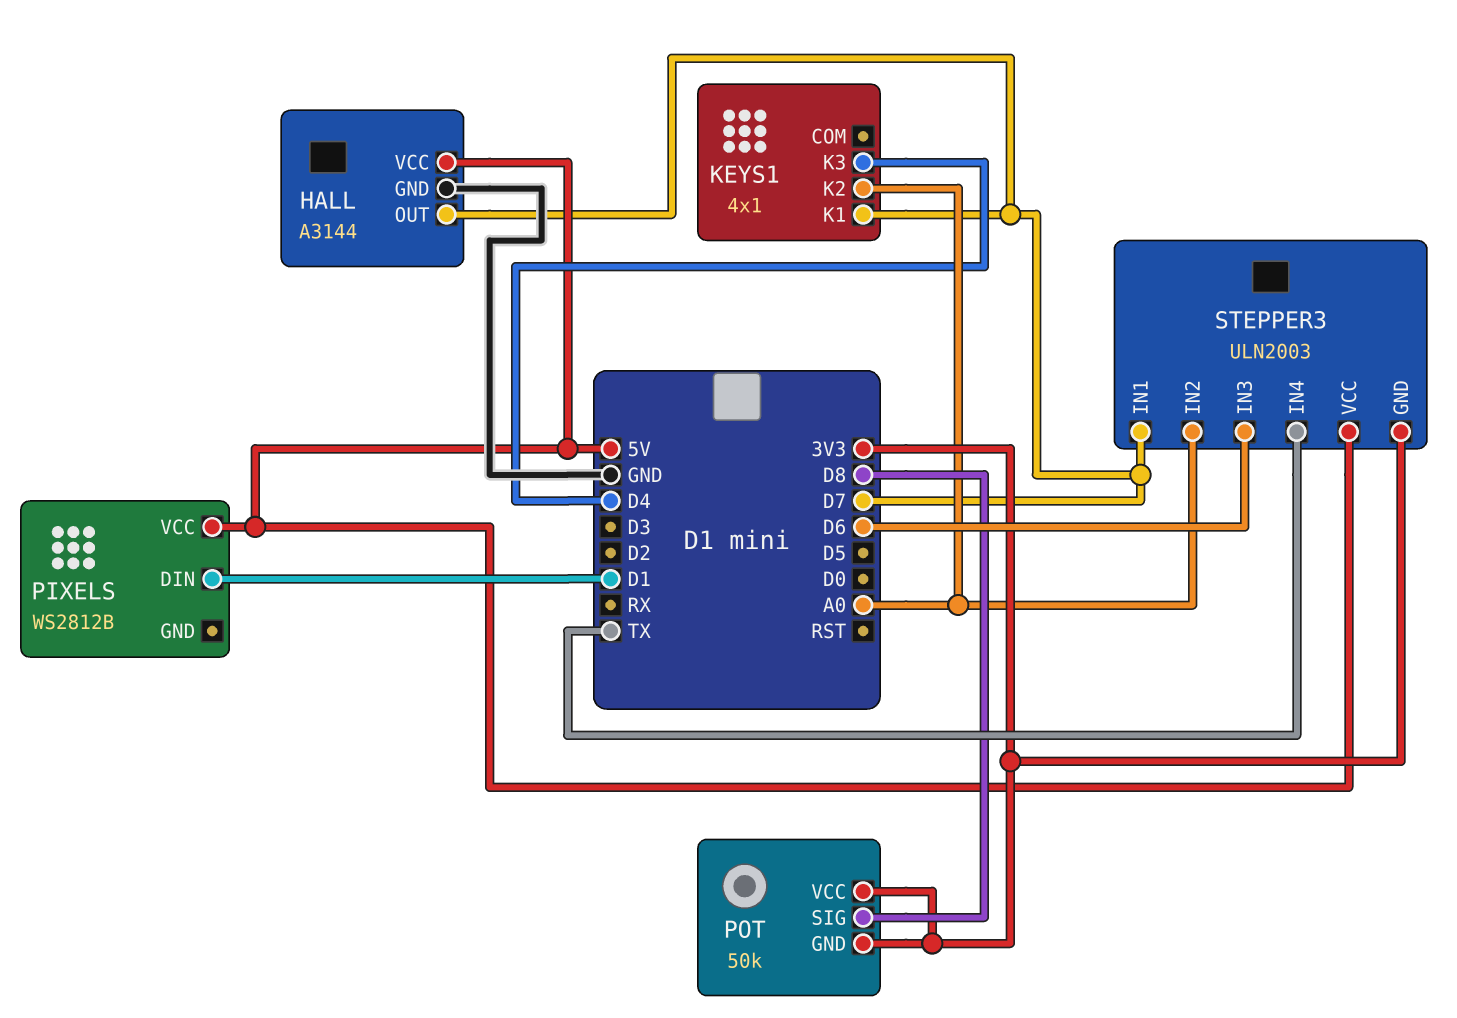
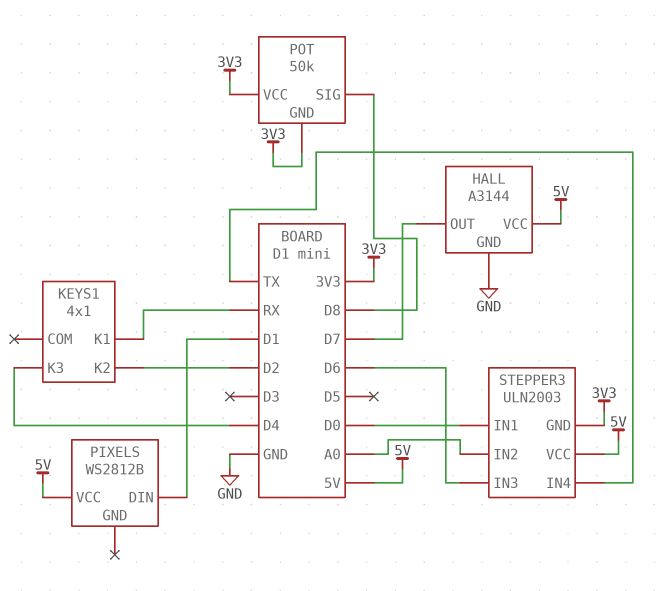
KEYS1 pin K1: D7 -> RX
KEYS1 pin K2: A0 -> D2
STEPPER3 pin IN1: D7 -> D0

